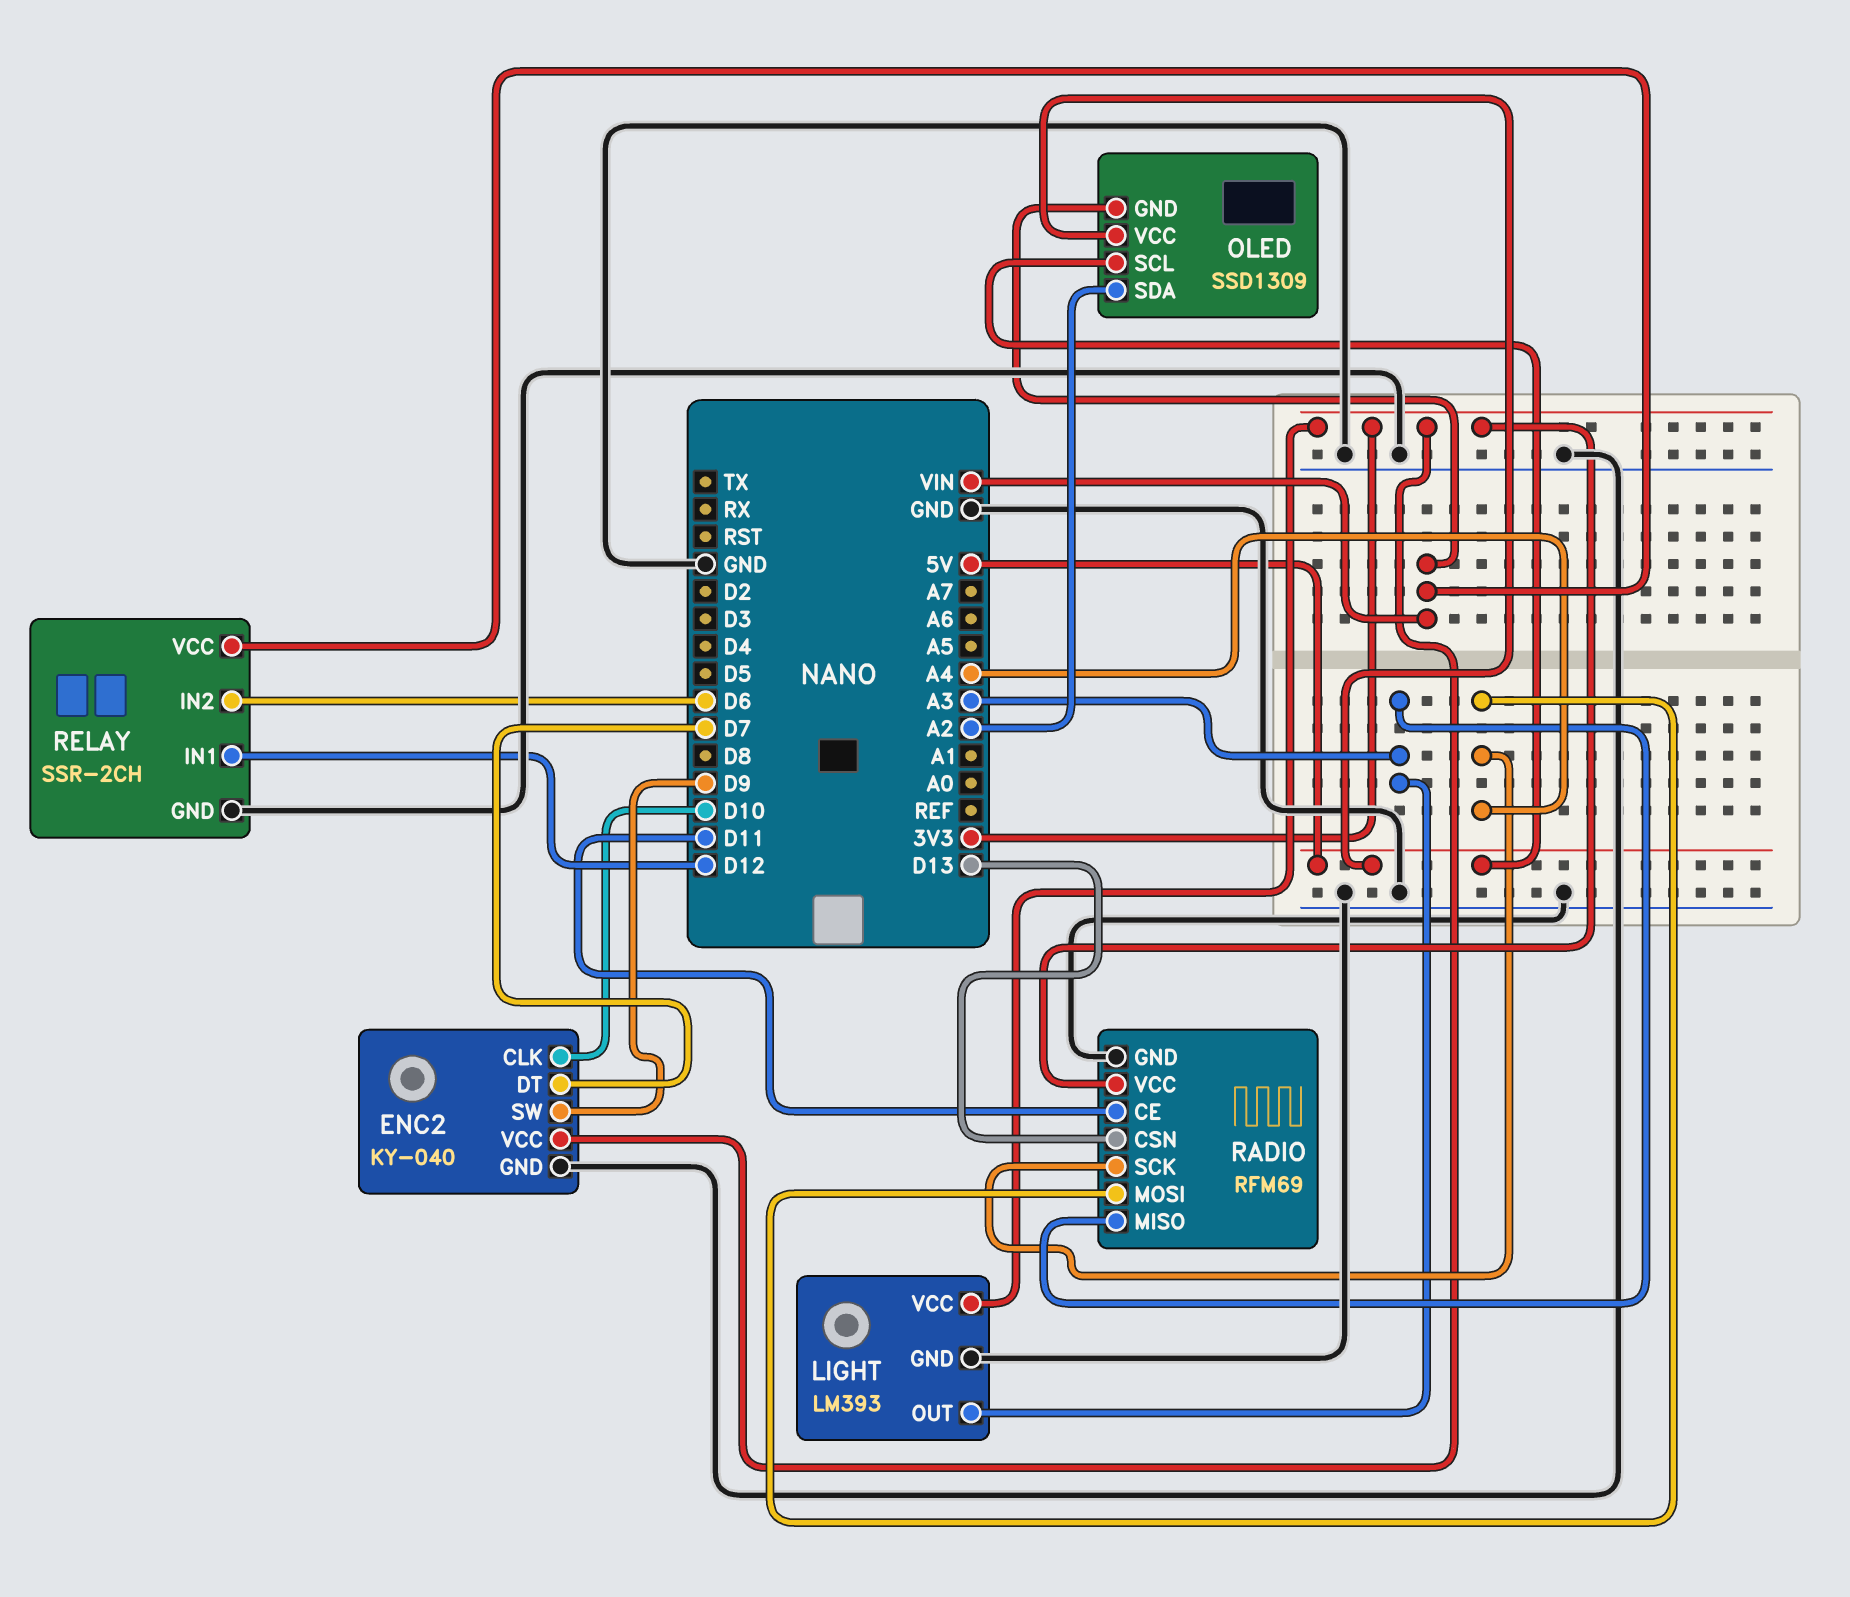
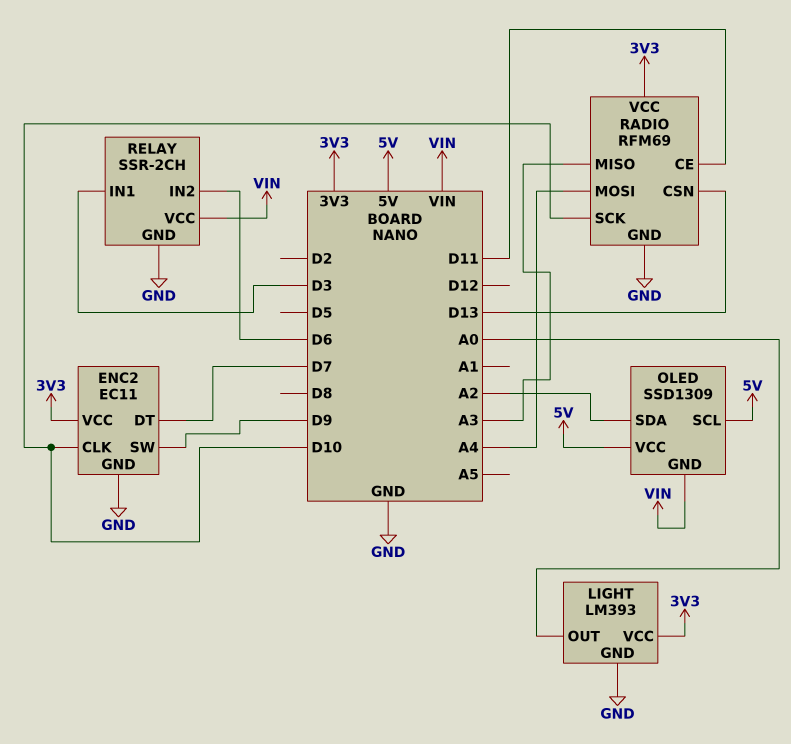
ENC2: KY-040 -> EC11
LIGHT pin OUT: A3 -> A0
RADIO pin SCK: A4 -> D10
RELAY pin IN1: D12 -> D3

